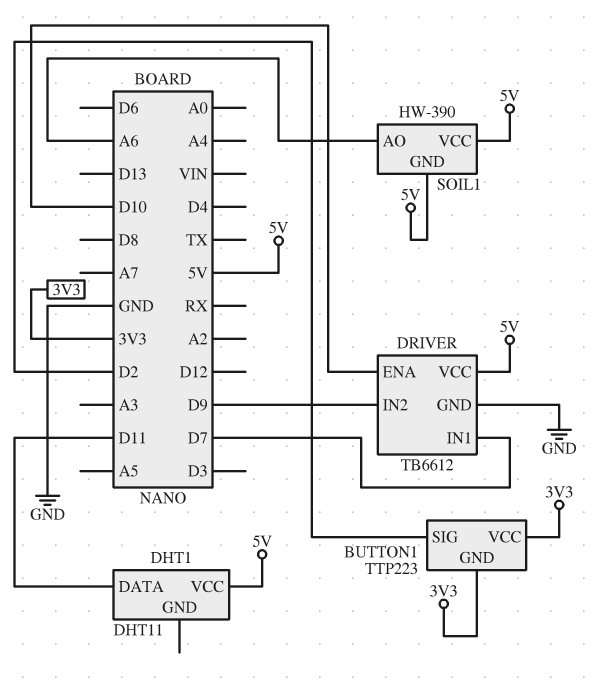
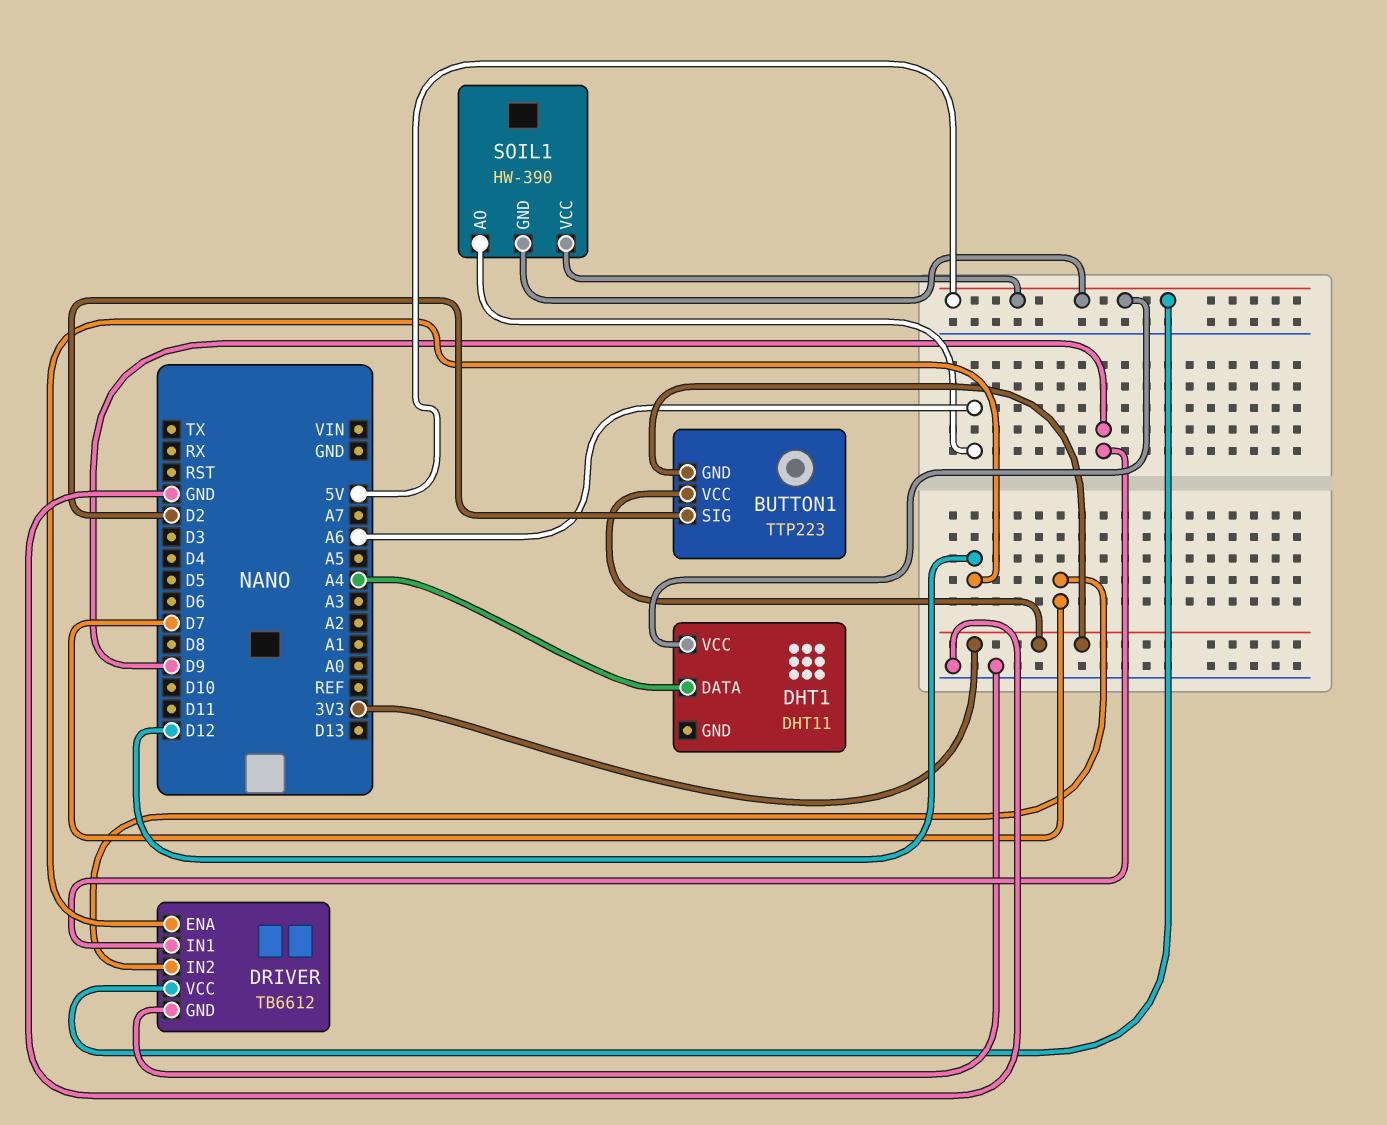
DHT1 pin DATA: D11 -> A4
DRIVER pin ENA: D10 -> D12
DRIVER pin IN1: D7 -> D9
DRIVER pin IN2: D9 -> D7

